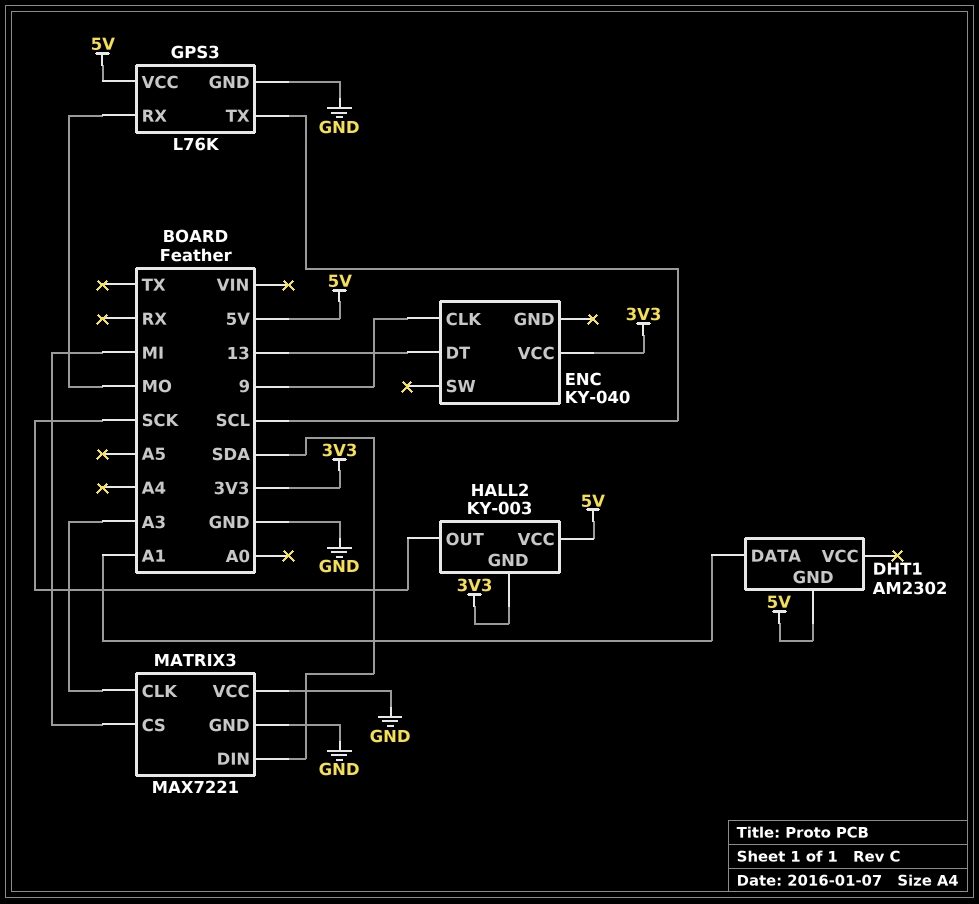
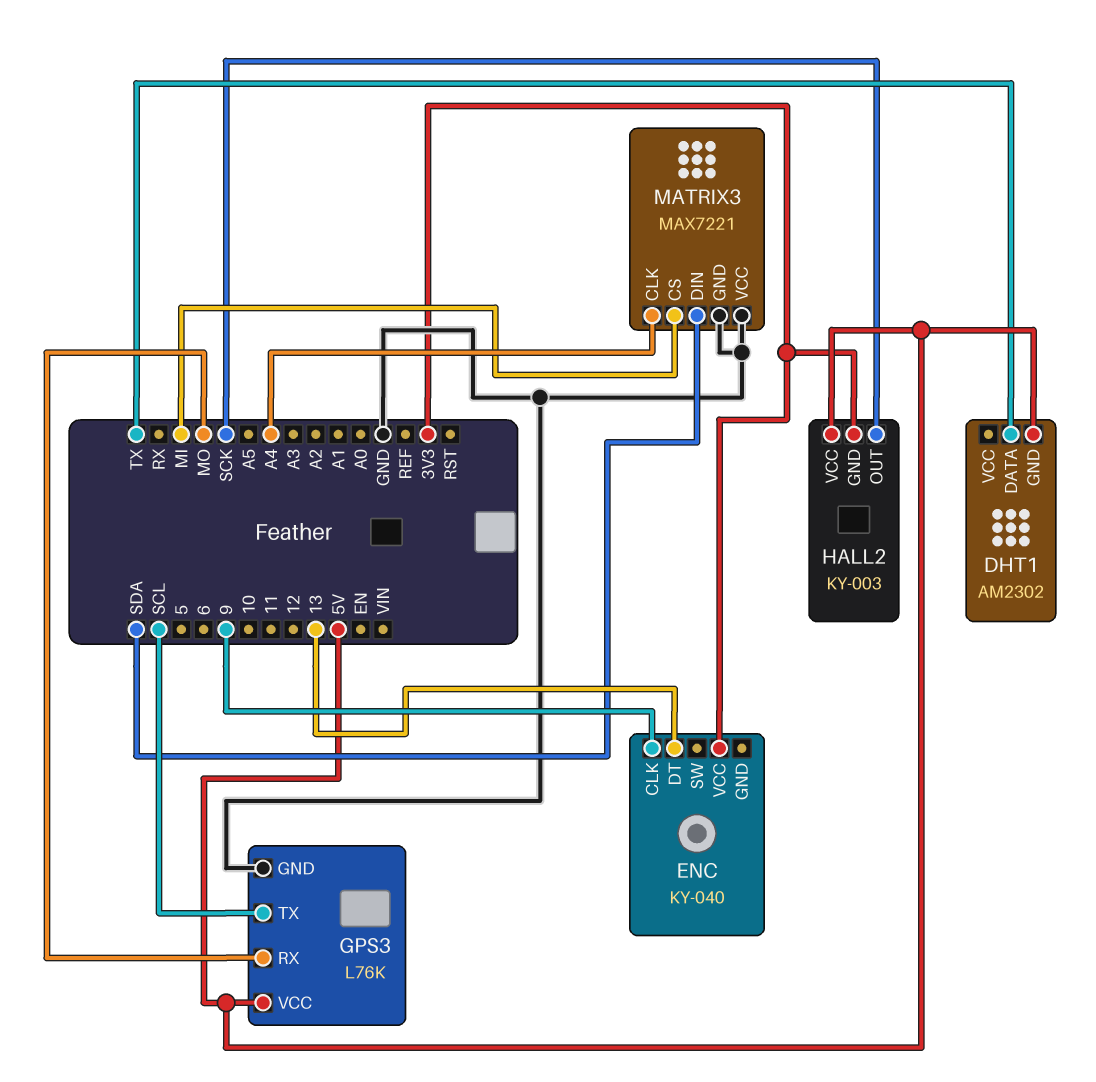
DHT1 pin DATA: A1 -> TX
MATRIX3 pin CLK: A3 -> A4

